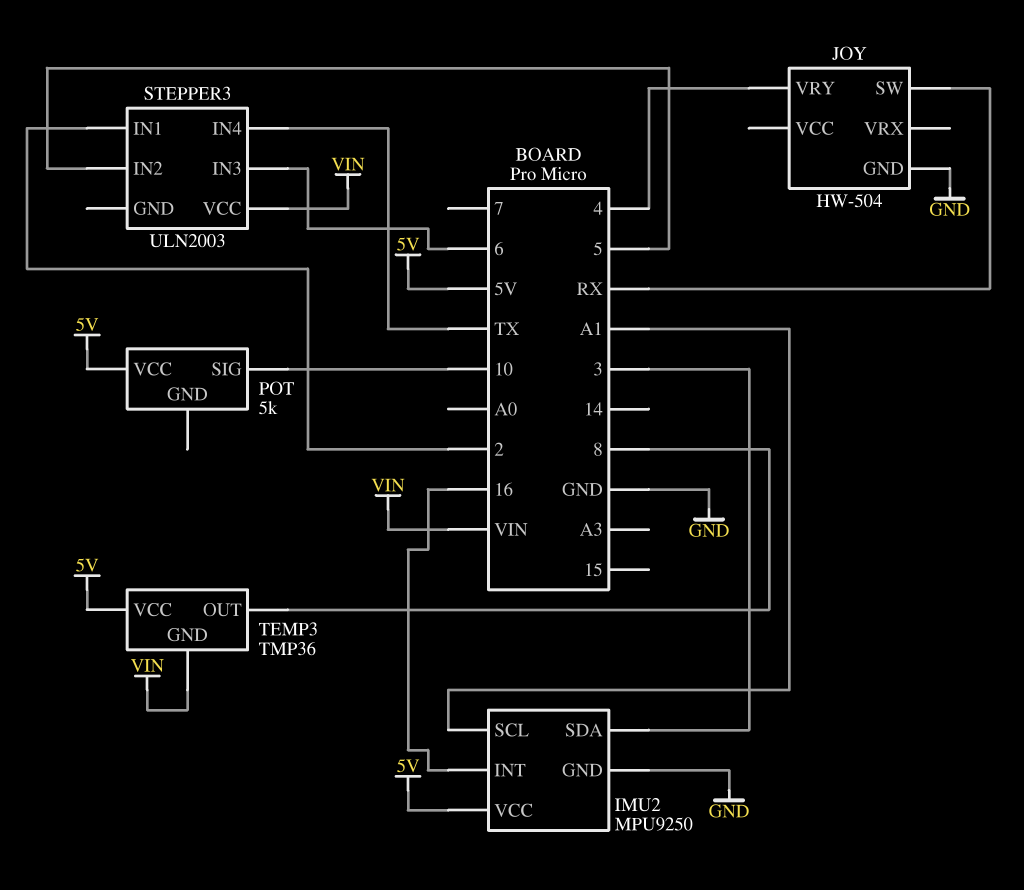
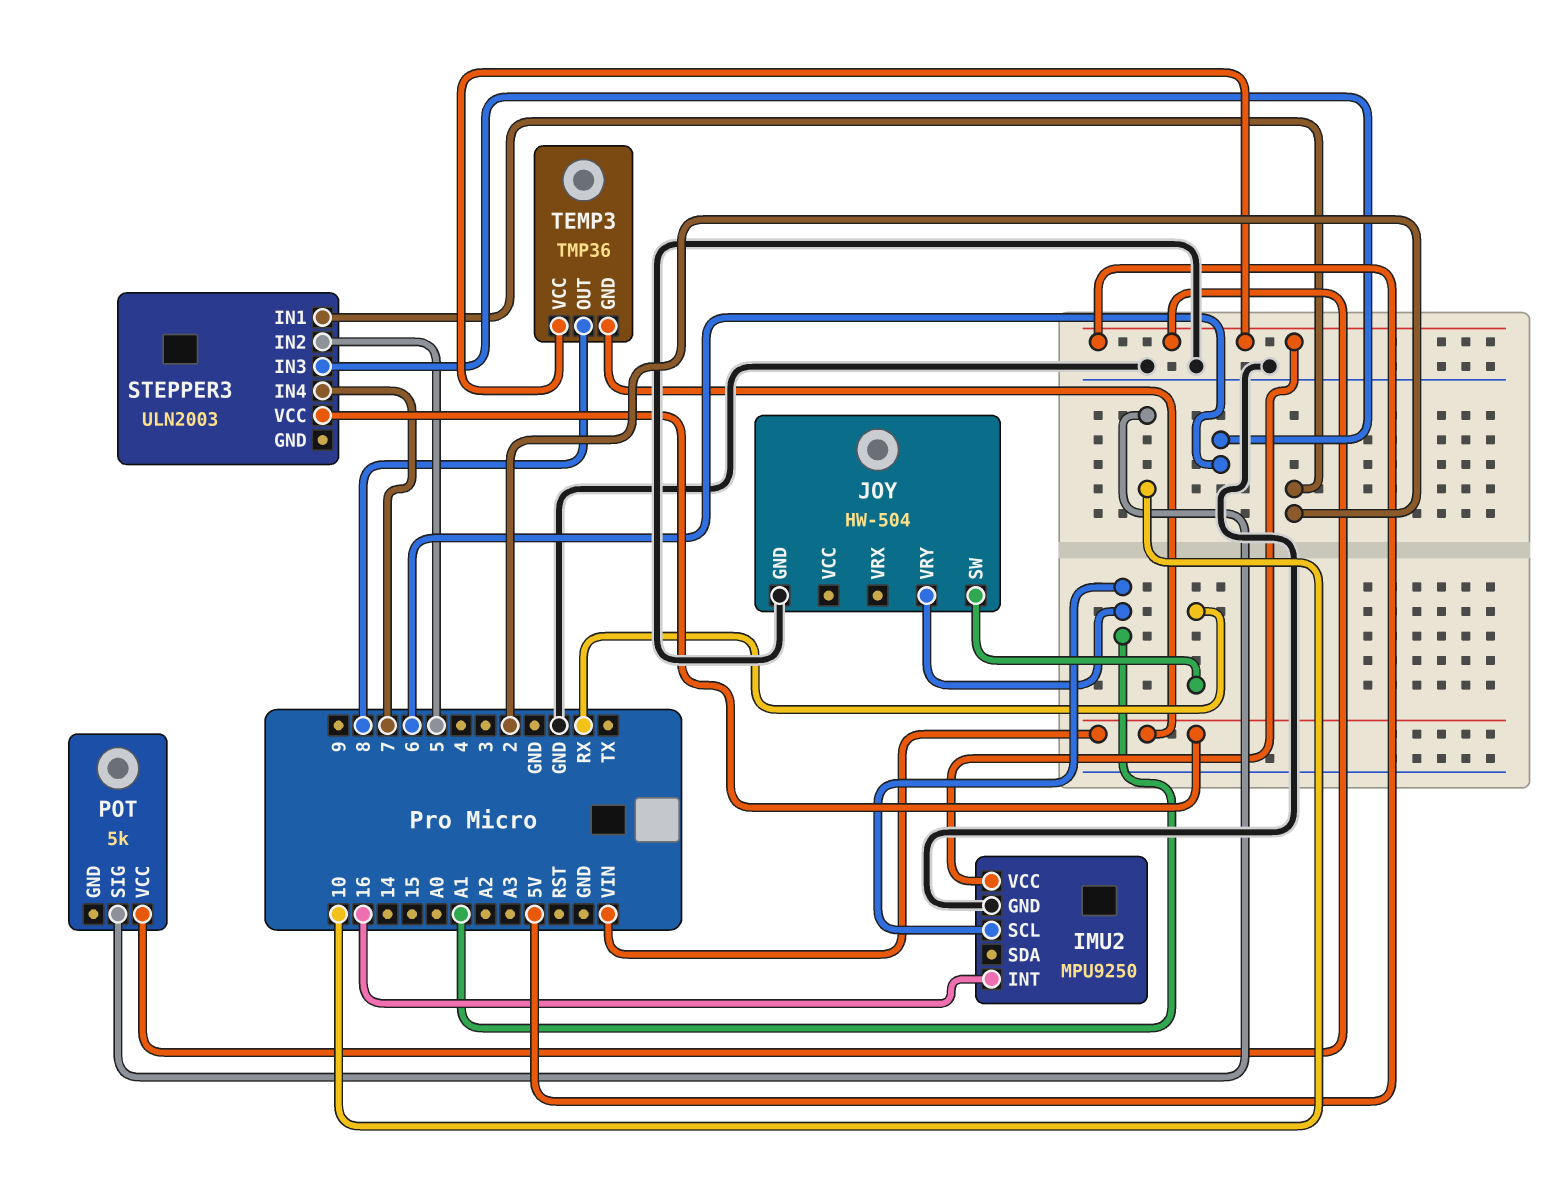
IMU2 pin SDA: 3 -> none
JOY pin VRY: 4 -> A1
STEPPER3 pin IN4: TX -> 7

